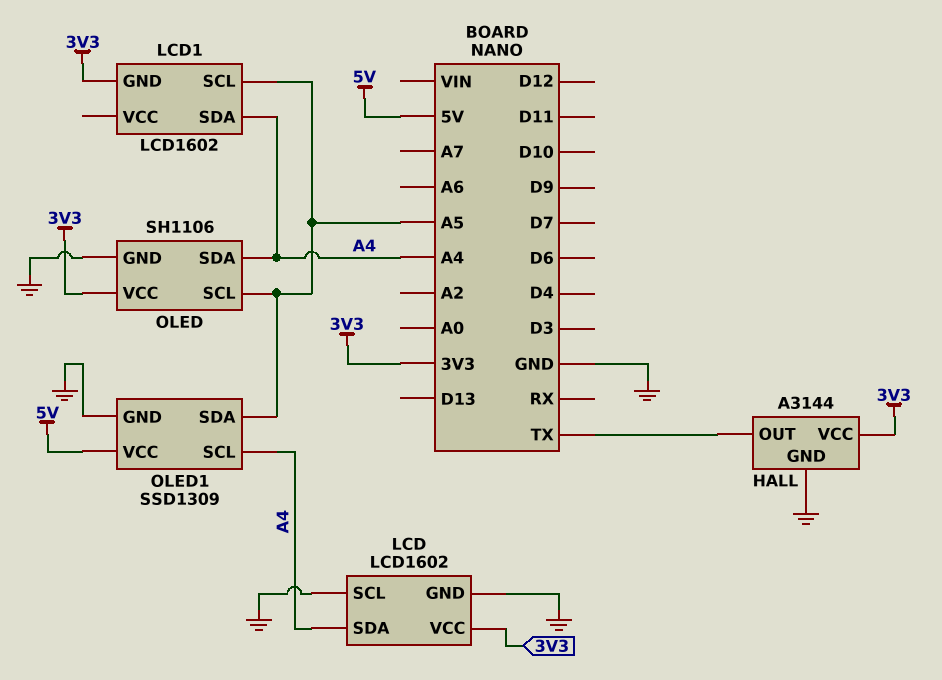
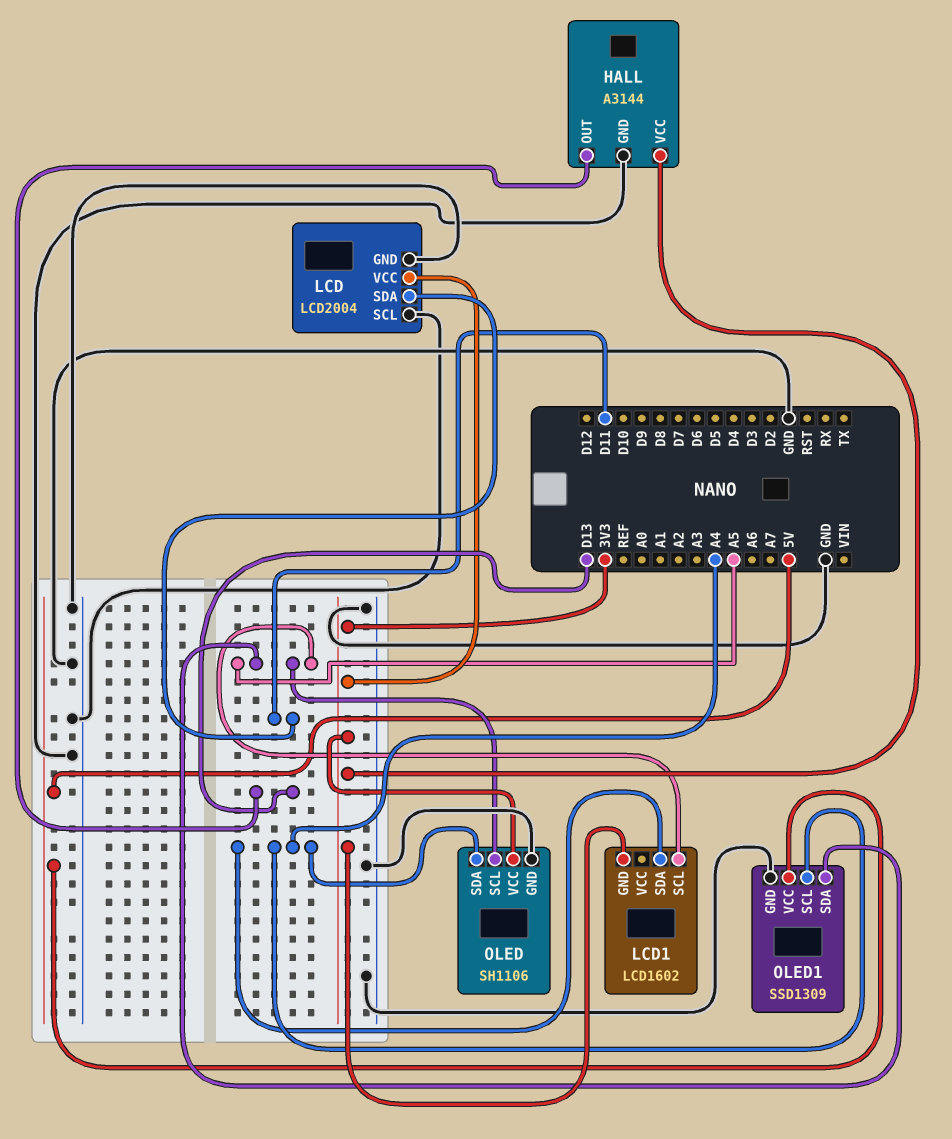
HALL pin OUT: TX -> D13
LCD: LCD1602 -> LCD2004
LCD pin SDA: A4 -> D11

